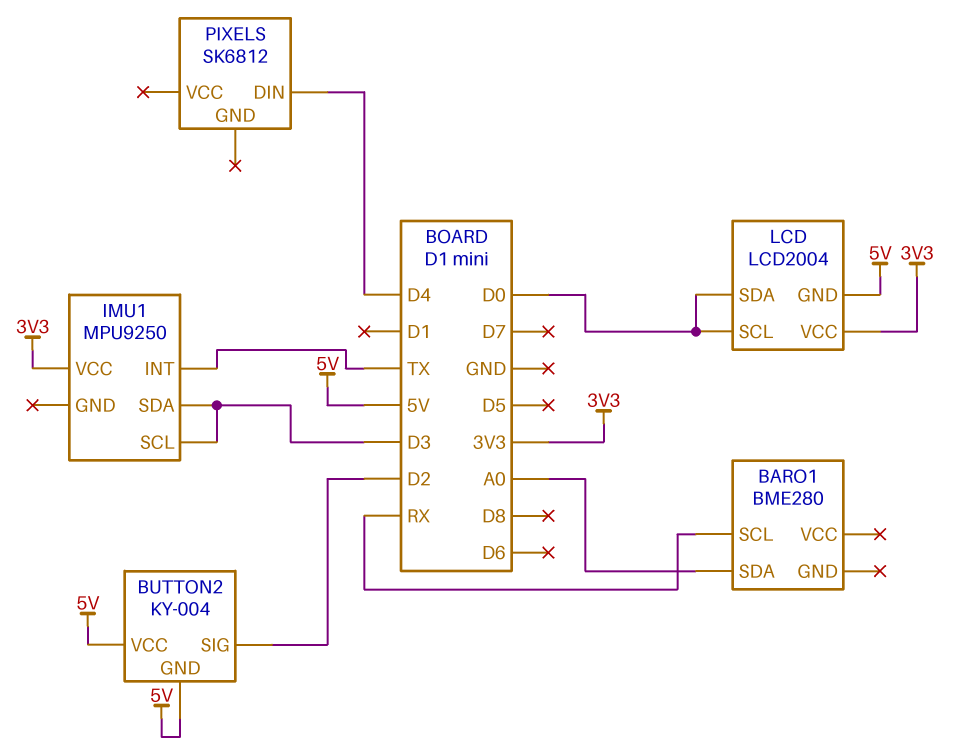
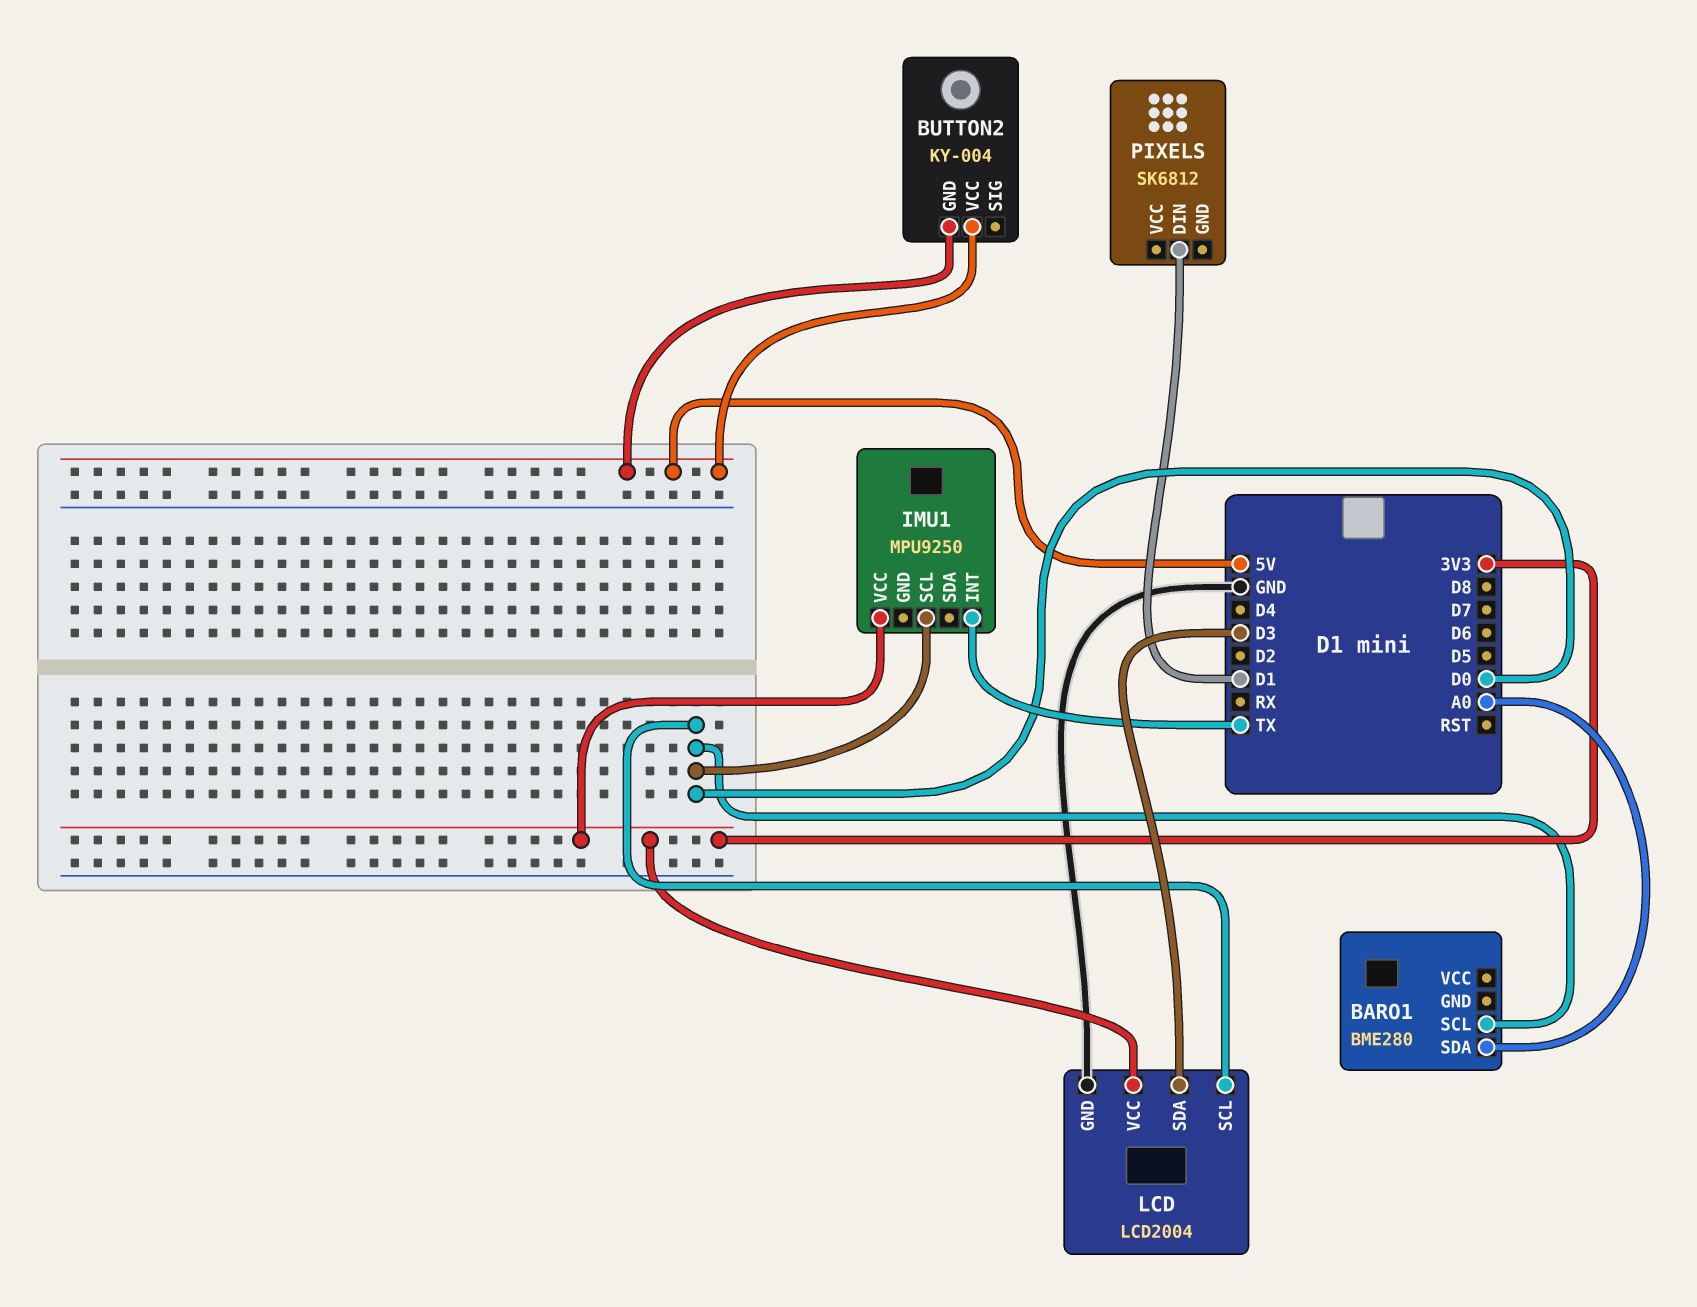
BARO1 pin SCL: RX -> D0
BUTTON2 pin SIG: D2 -> none
IMU1 pin SCL: D3 -> D0
IMU1 pin SDA: D3 -> none
LCD pin GND: 5V -> GND
LCD pin SDA: D0 -> D3
PIXELS pin DIN: D4 -> D1

